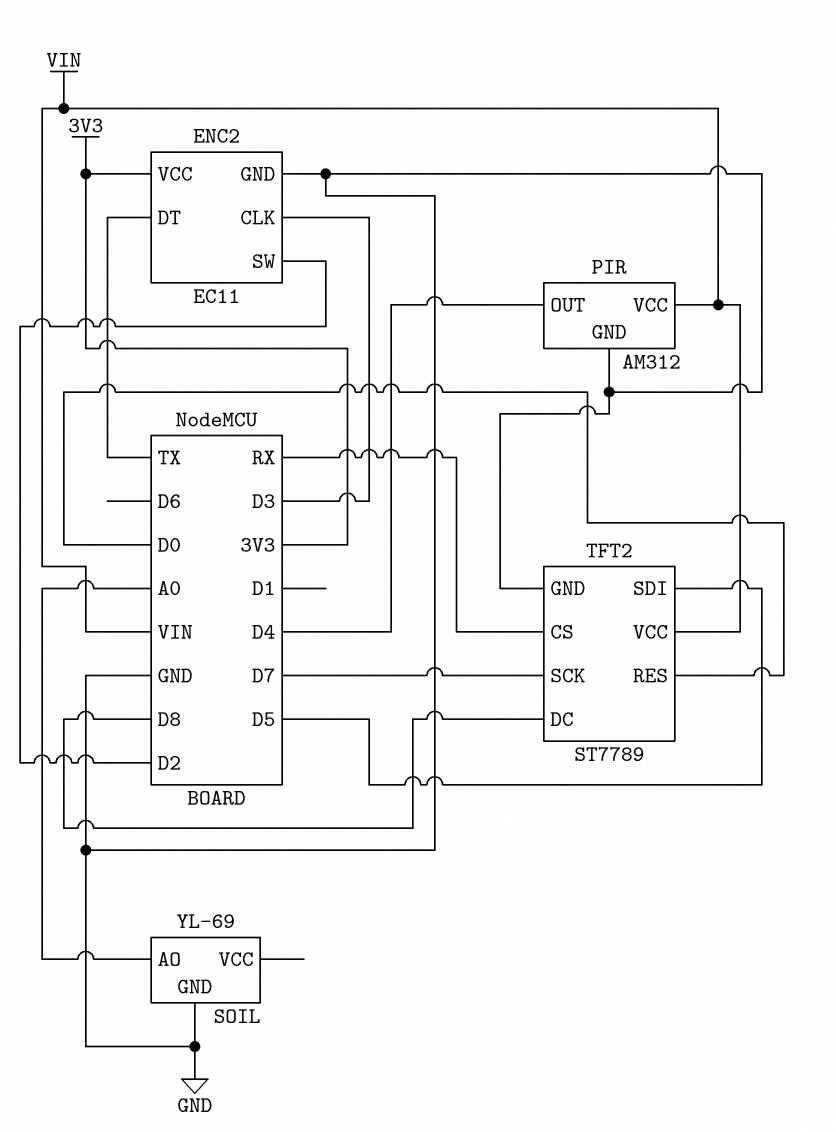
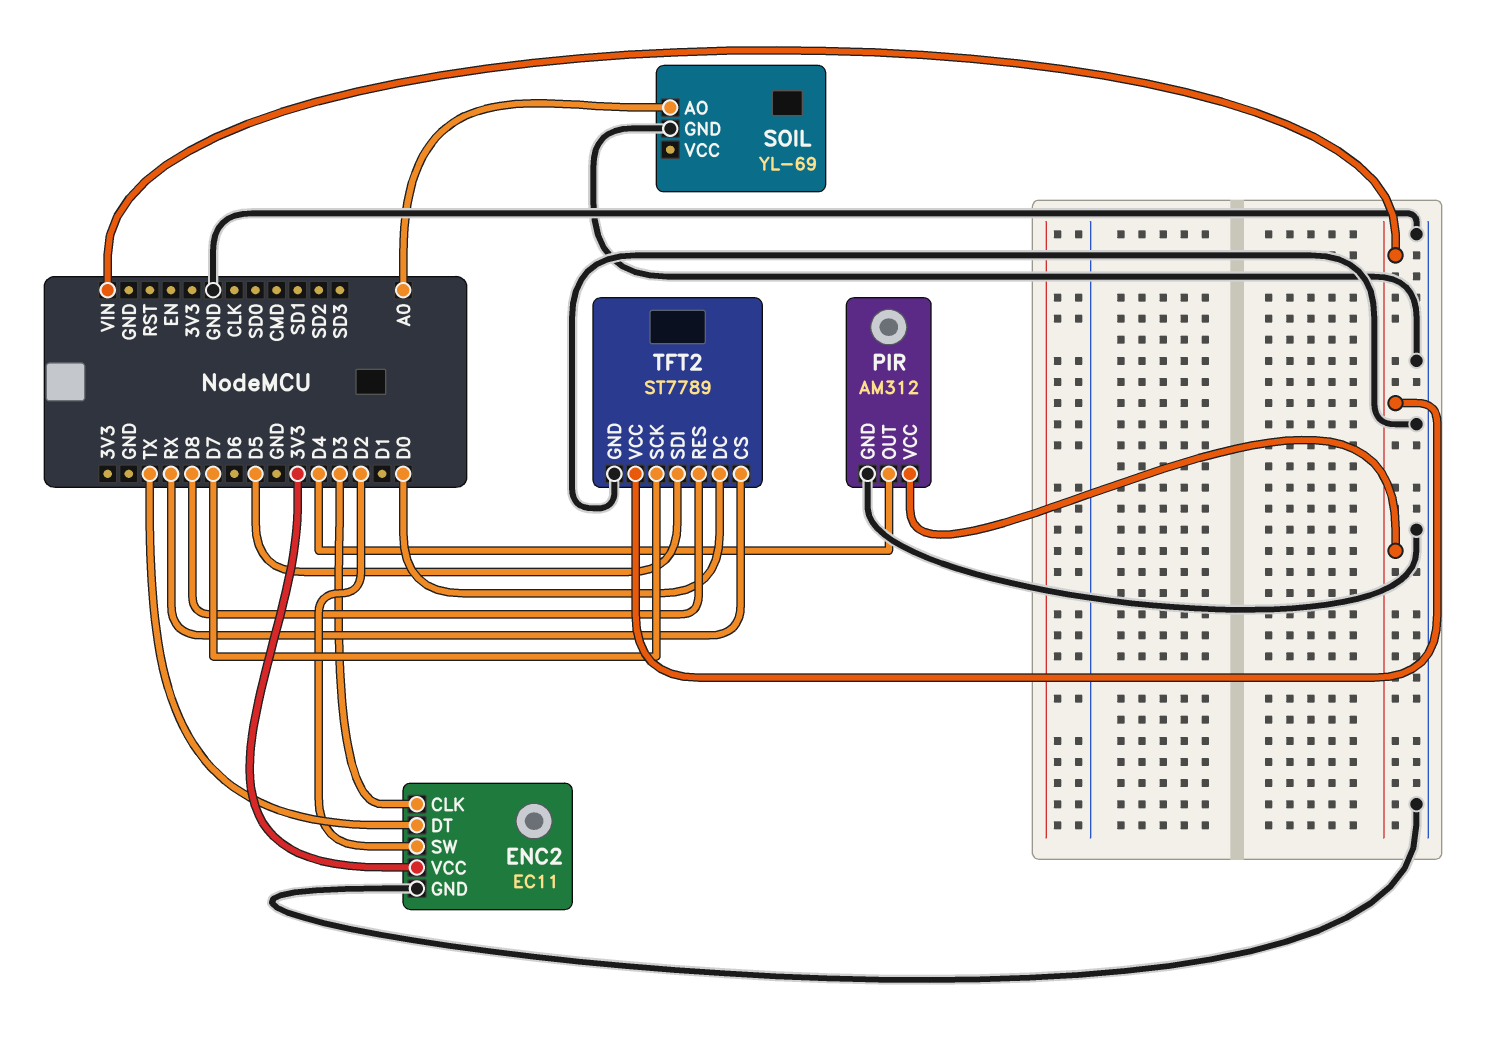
TFT2 pin DC: D8 -> D0
TFT2 pin RES: D0 -> D8

